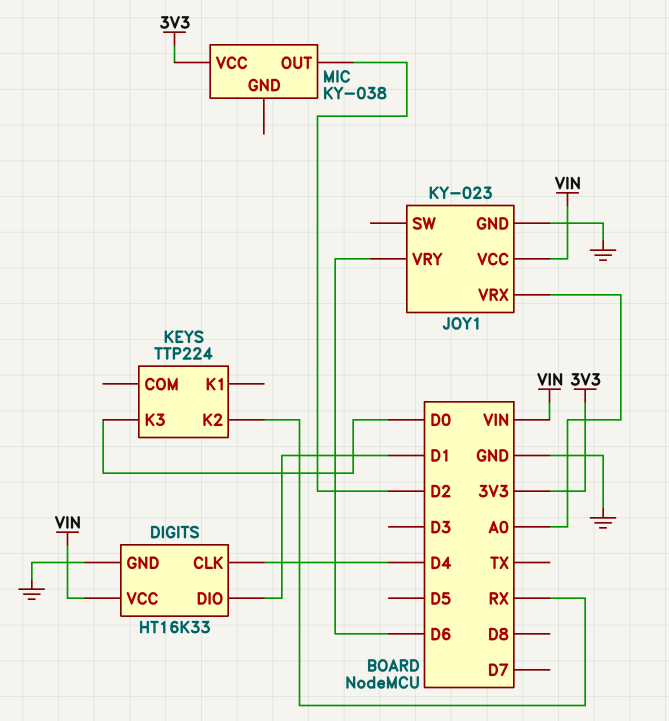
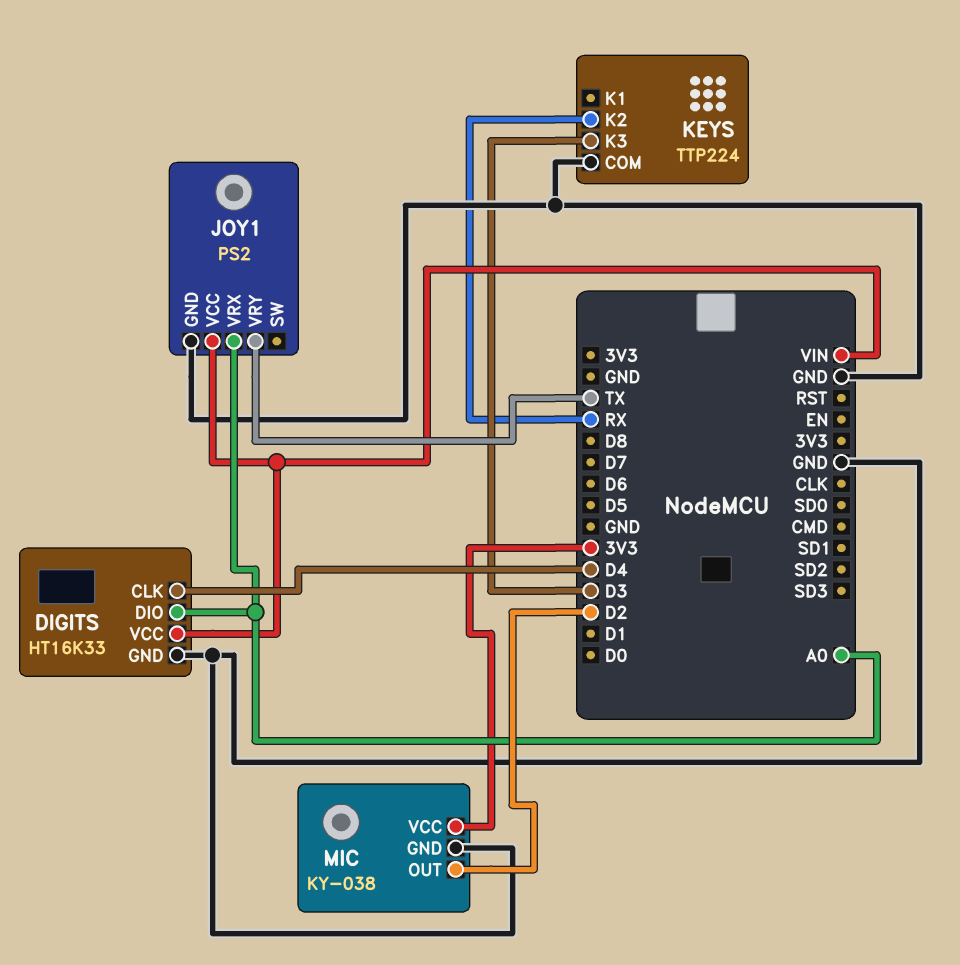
DIGITS pin DIO: D1 -> A0
JOY1: KY-023 -> PS2
JOY1 pin VRY: D6 -> TX
KEYS pin COM: none -> GND
KEYS pin K3: D0 -> D3
MIC pin GND: none -> GND

